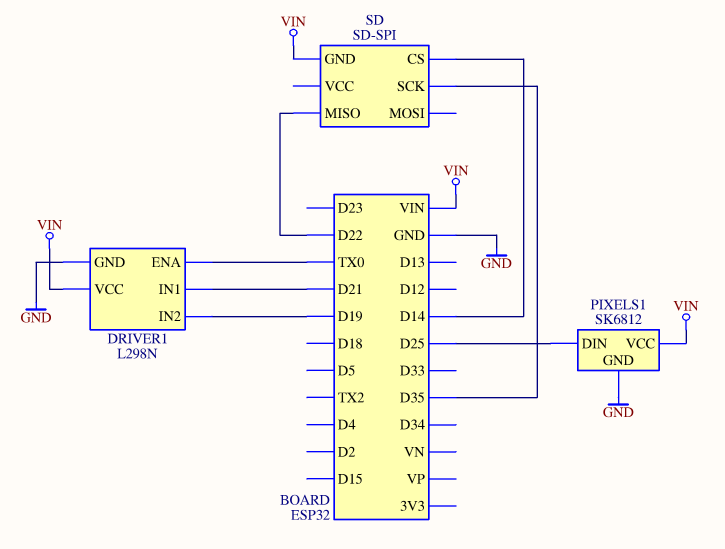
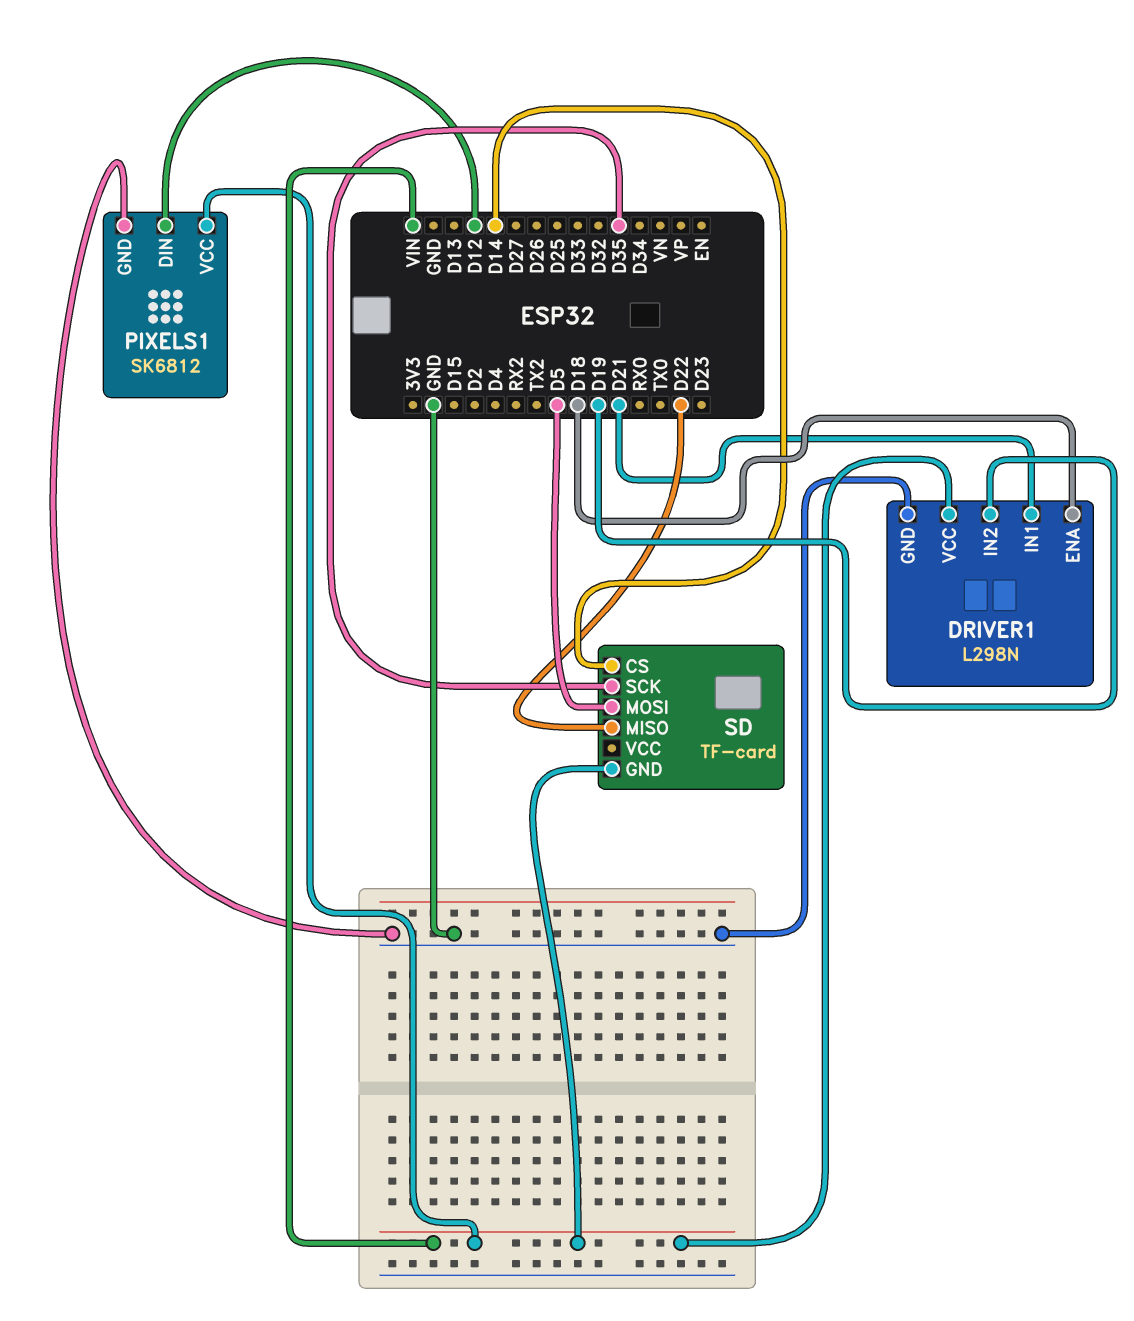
DRIVER1 pin ENA: TX0 -> D18
PIXELS1 pin DIN: D25 -> D12
SD: SD-SPI -> TF-card
SD pin MOSI: none -> D5

